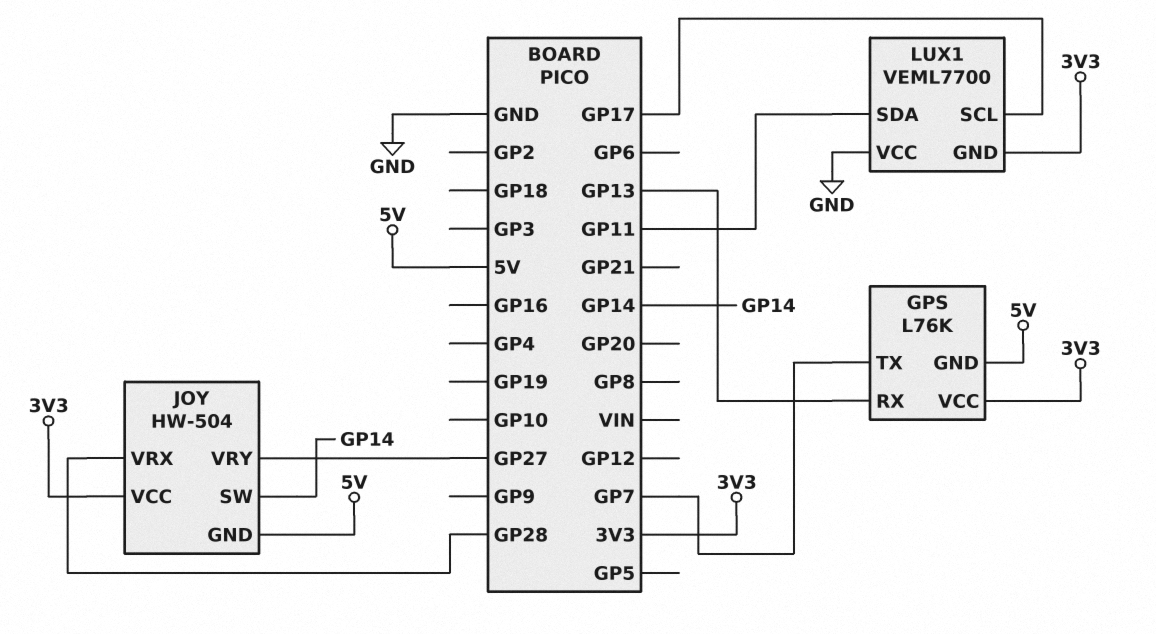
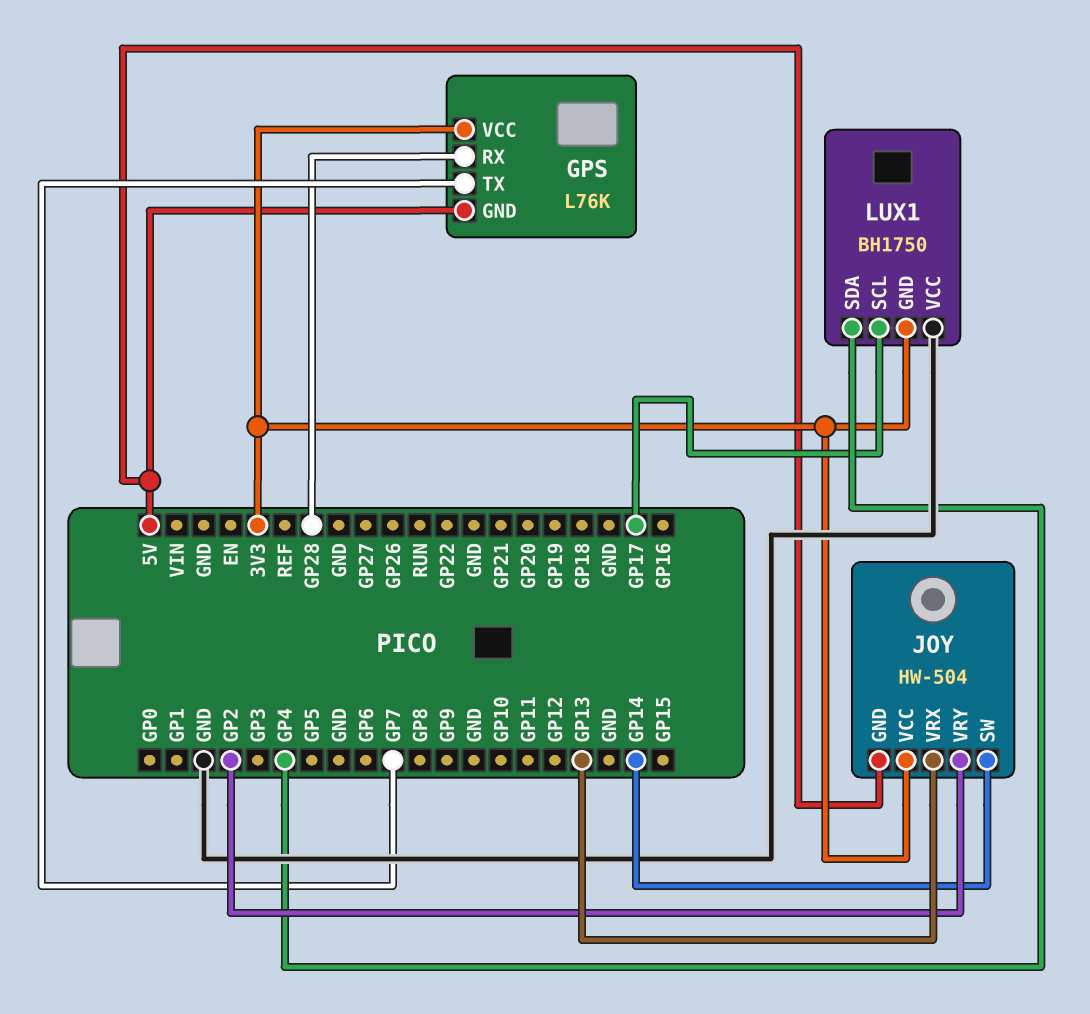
GPS pin RX: GP13 -> GP28
JOY pin VRX: GP28 -> GP13
JOY pin VRY: GP27 -> GP2
LUX1: VEML7700 -> BH1750
LUX1 pin SDA: GP11 -> GP4

